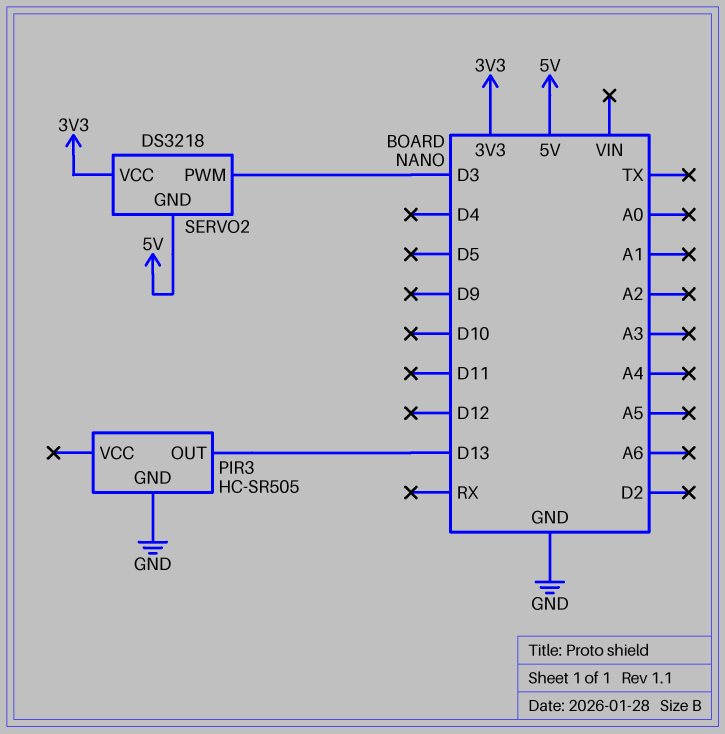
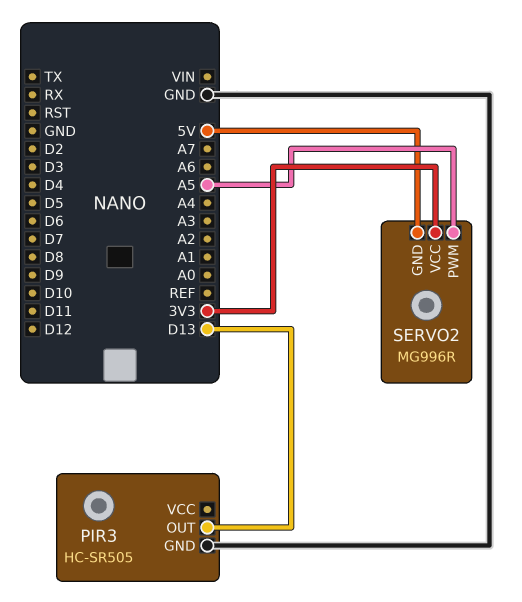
SERVO2: DS3218 -> MG996R
SERVO2 pin PWM: D3 -> A5

